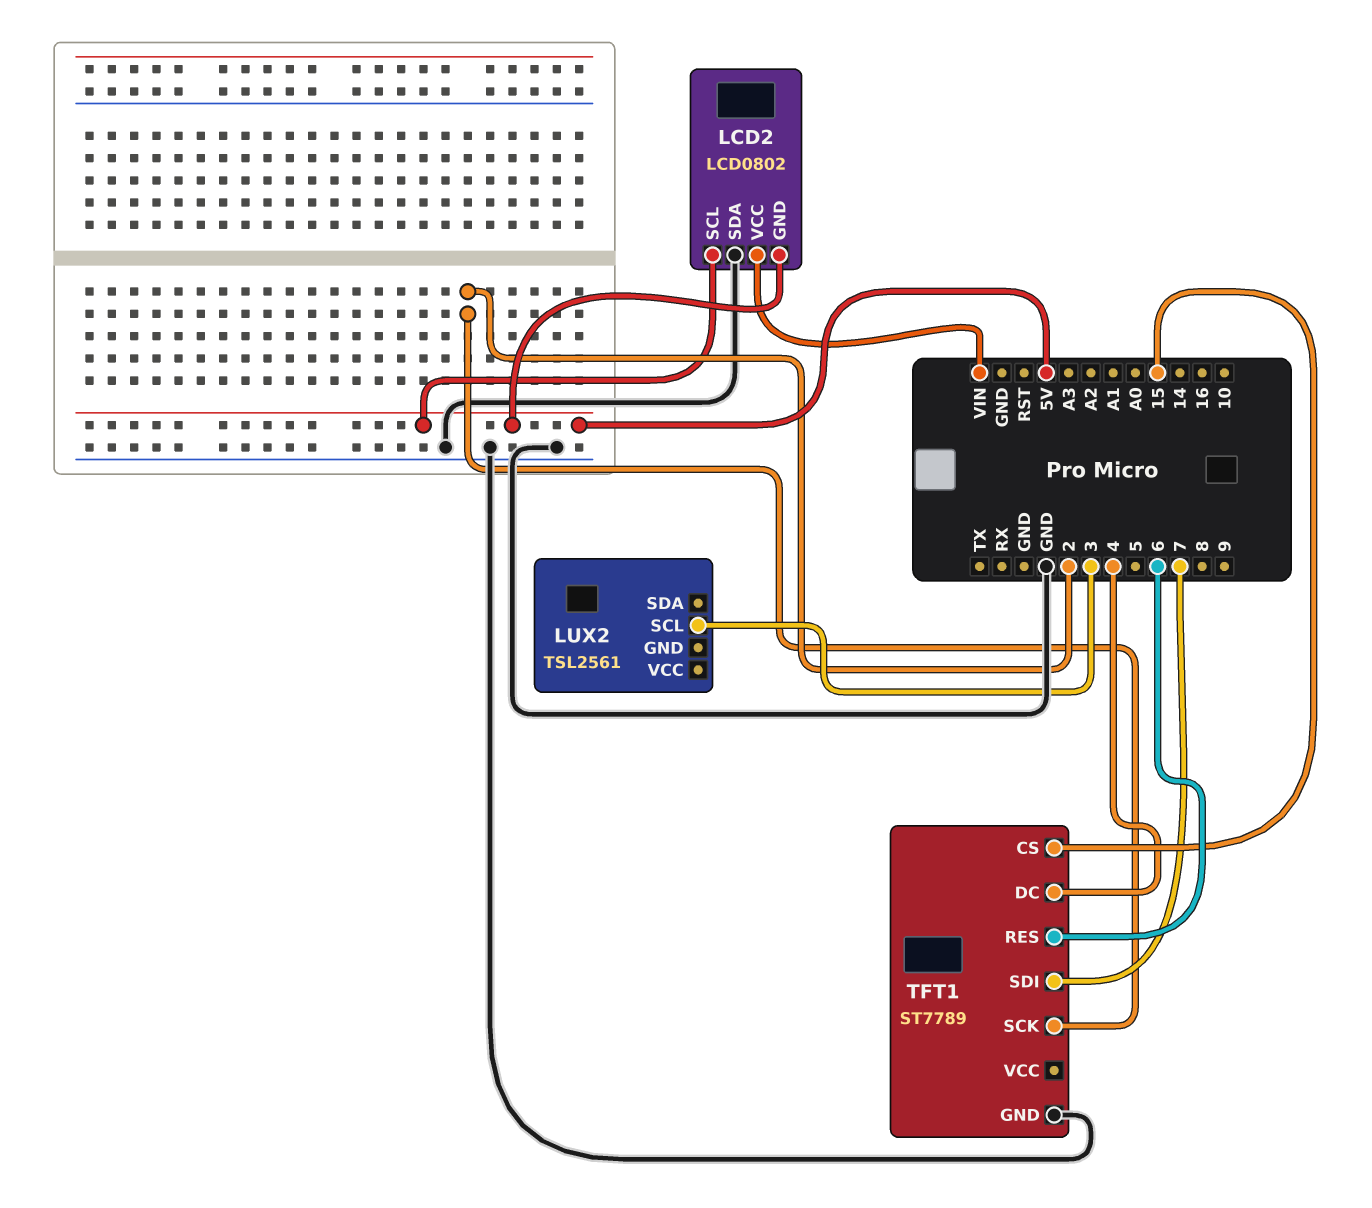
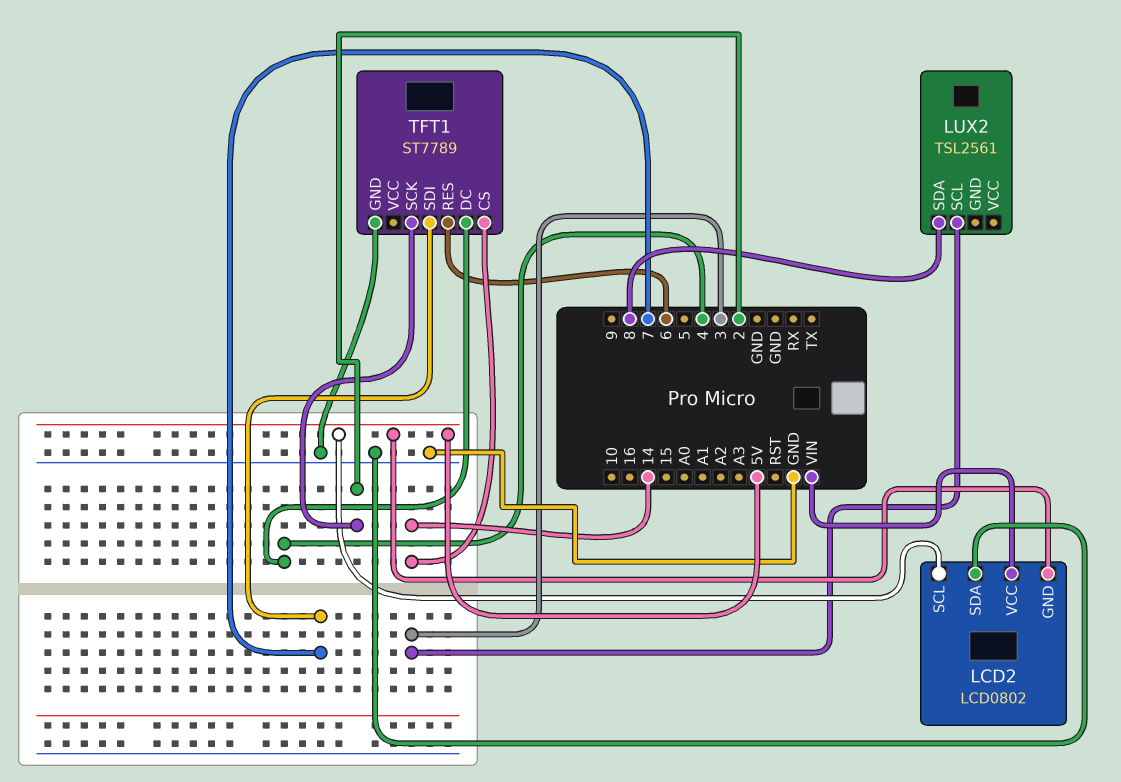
LUX2 pin SDA: none -> 8
TFT1 pin CS: 15 -> 14

